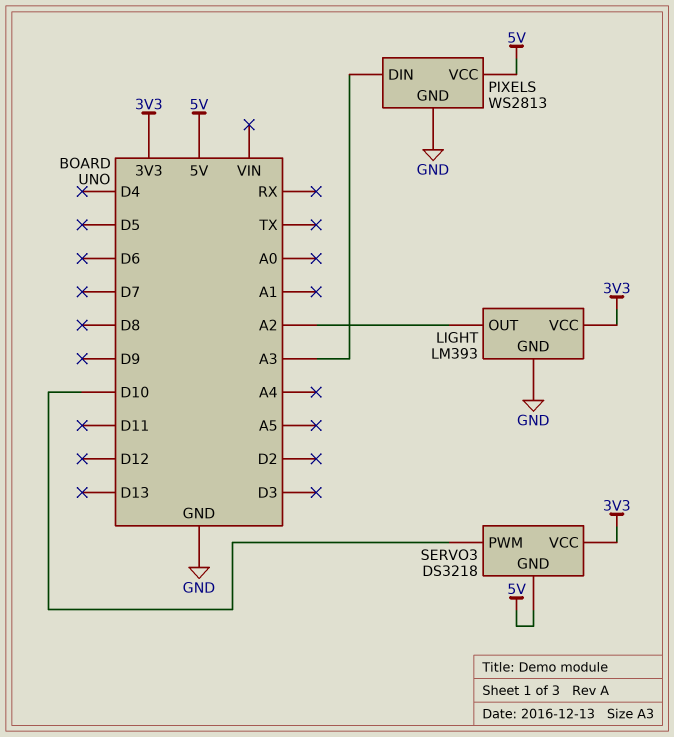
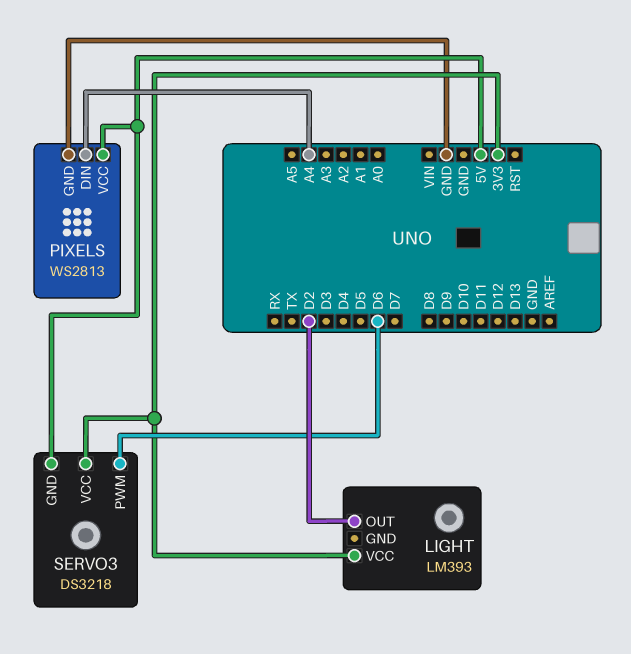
LIGHT pin GND: GND -> none
LIGHT pin OUT: A2 -> D2
PIXELS pin DIN: A3 -> A4
SERVO3 pin PWM: D10 -> D6

